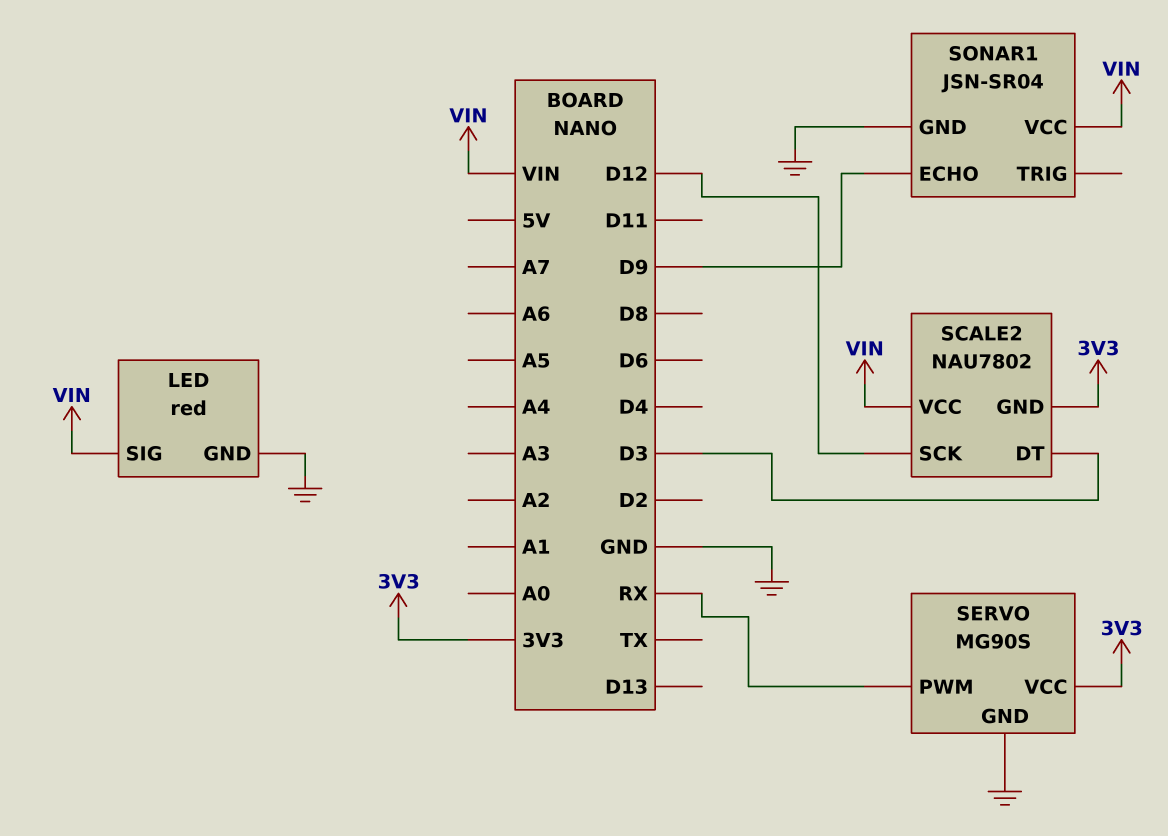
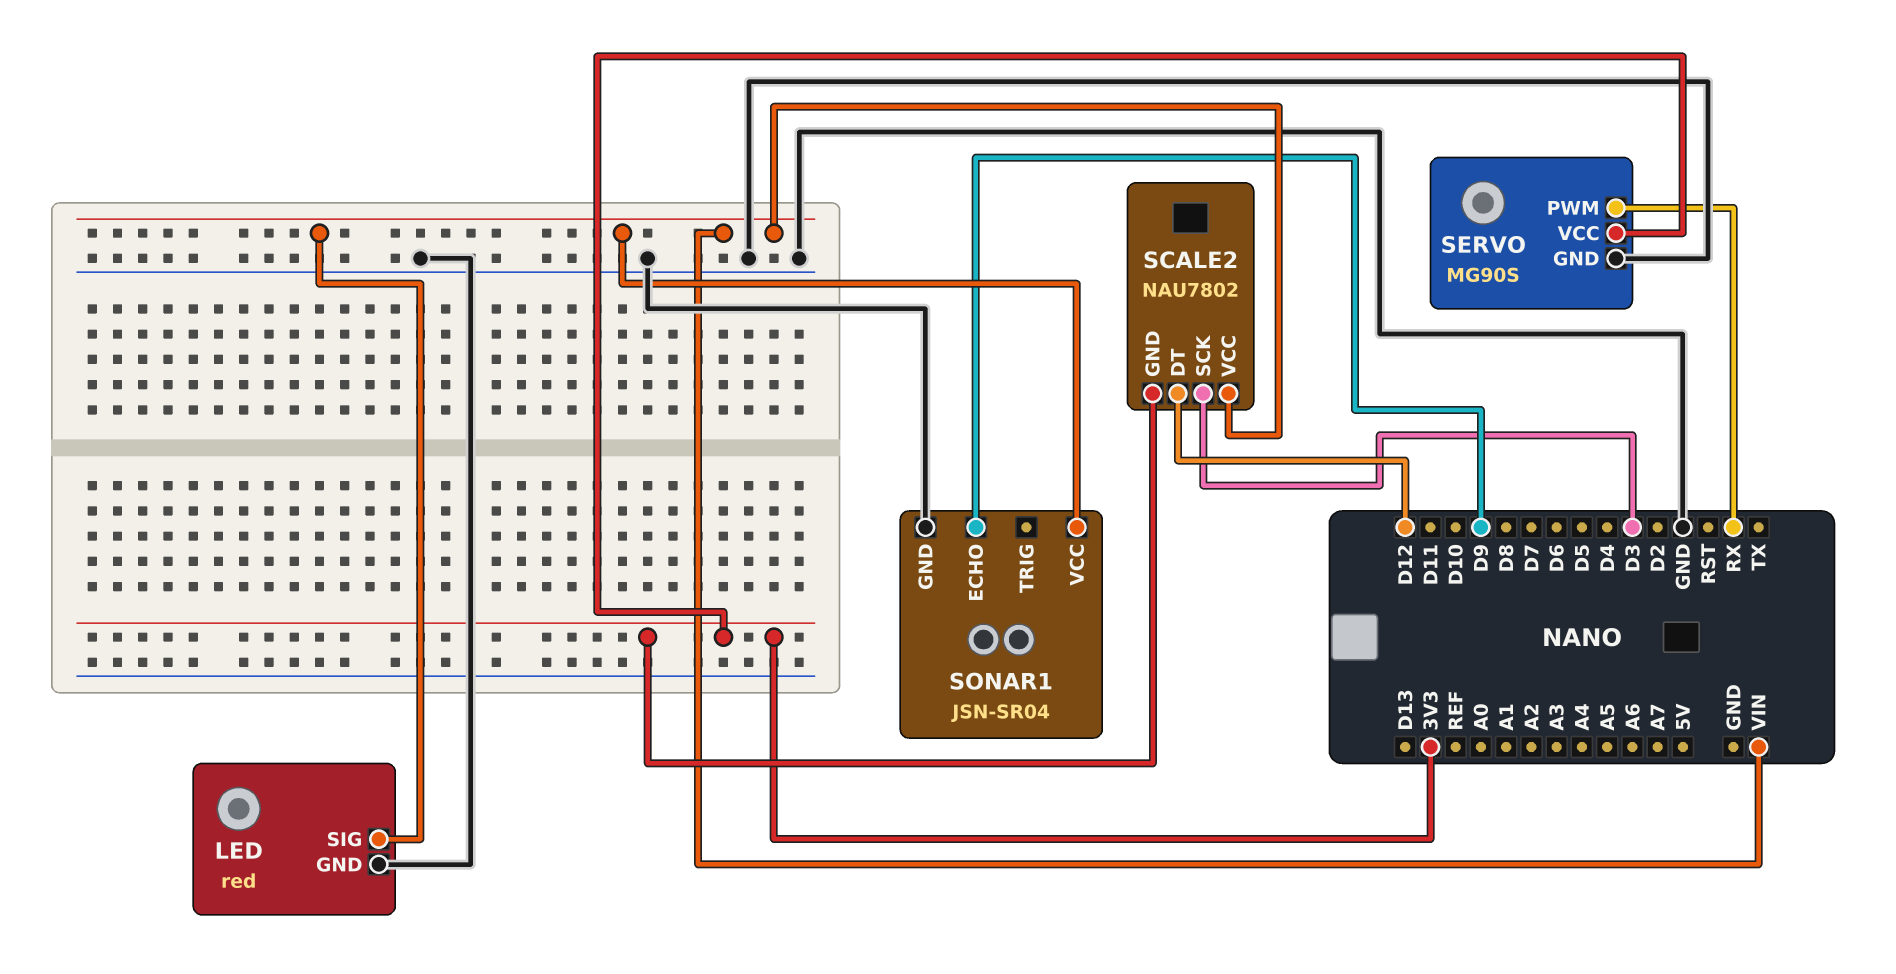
SCALE2 pin DT: D3 -> D12
SCALE2 pin SCK: D12 -> D3

